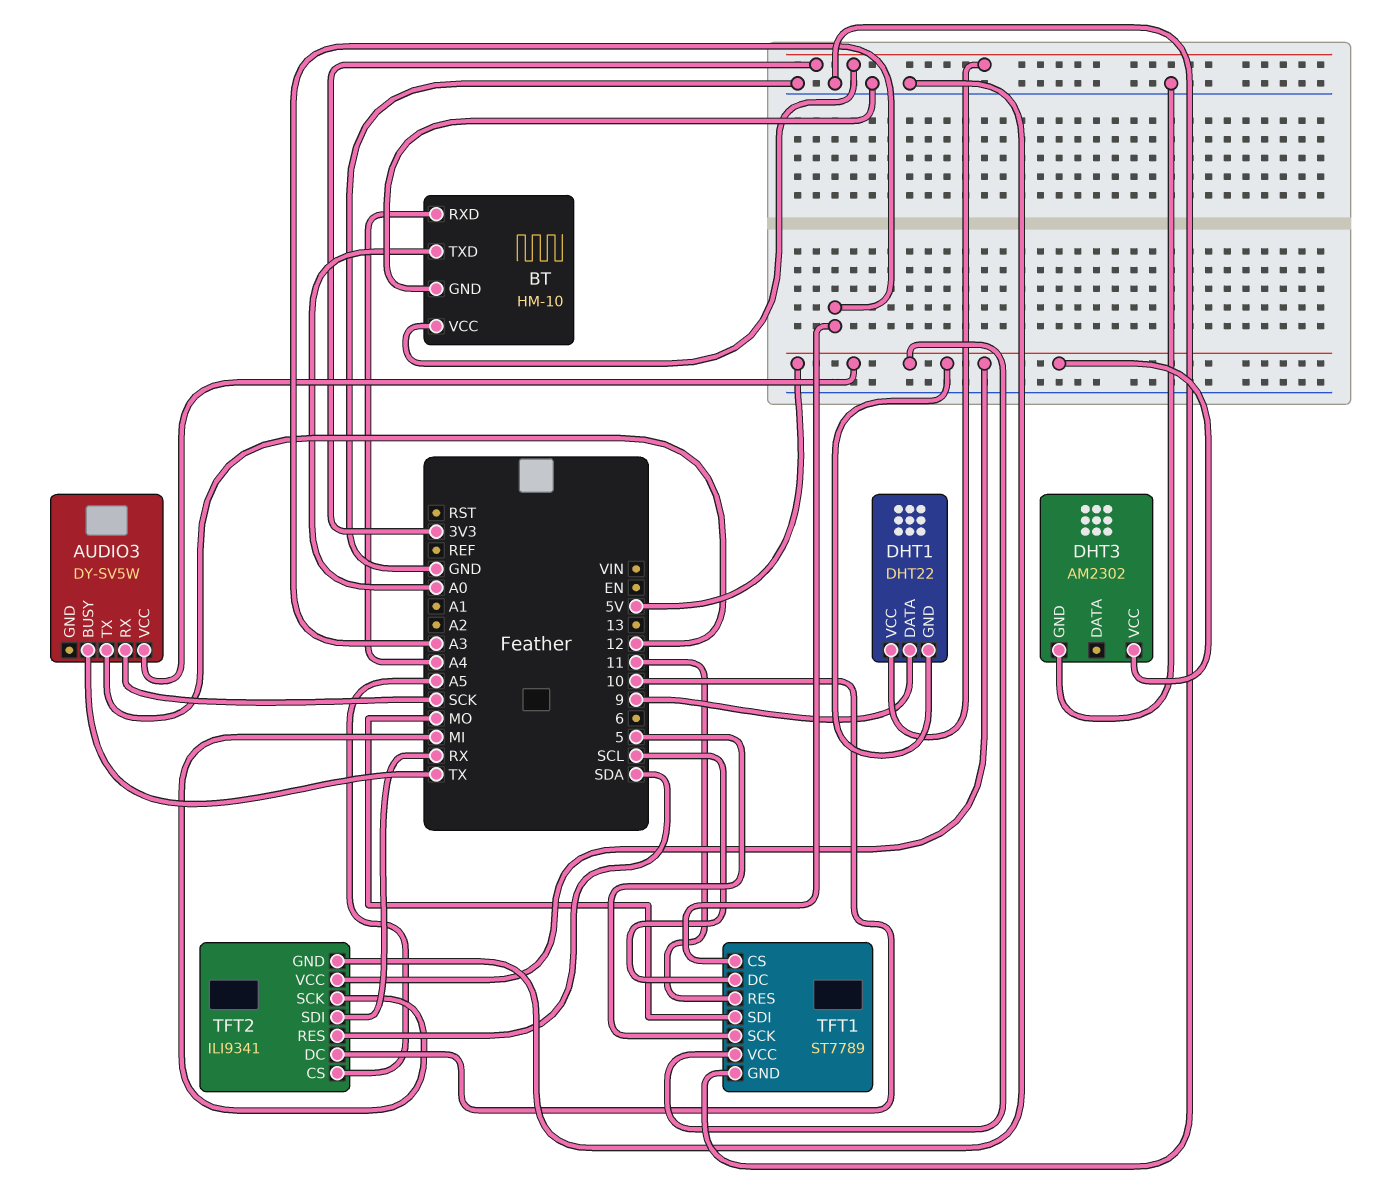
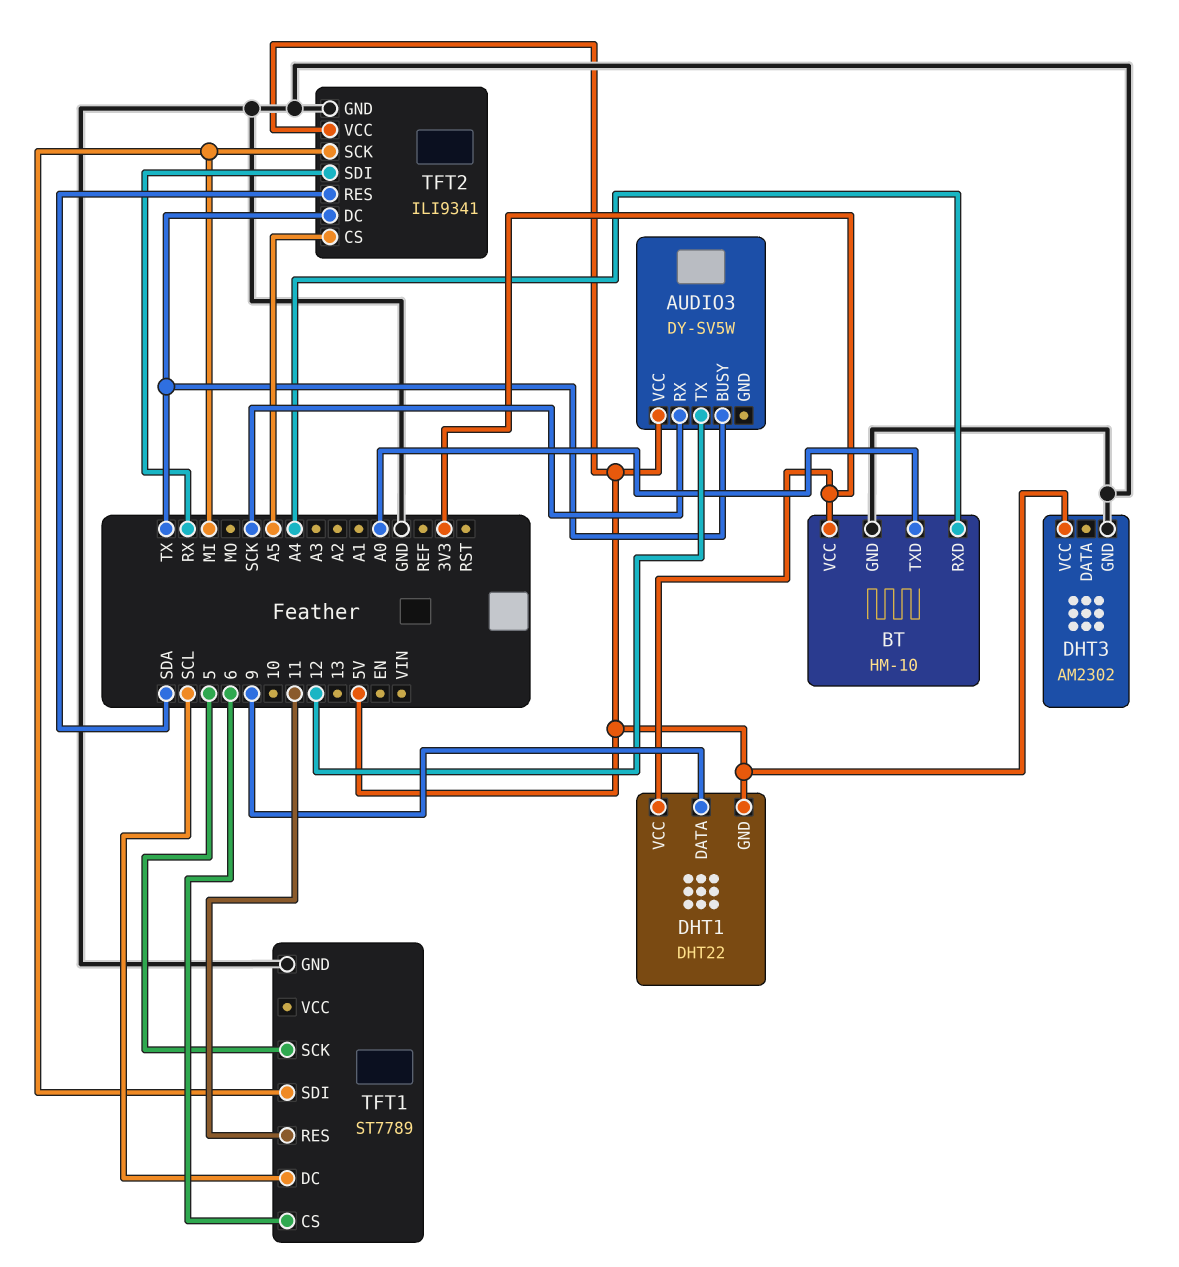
TFT1 pin CS: A3 -> 6
TFT1 pin SDI: MO -> MI
TFT1 pin VCC: 5V -> none
TFT2 pin DC: 10 -> TX

